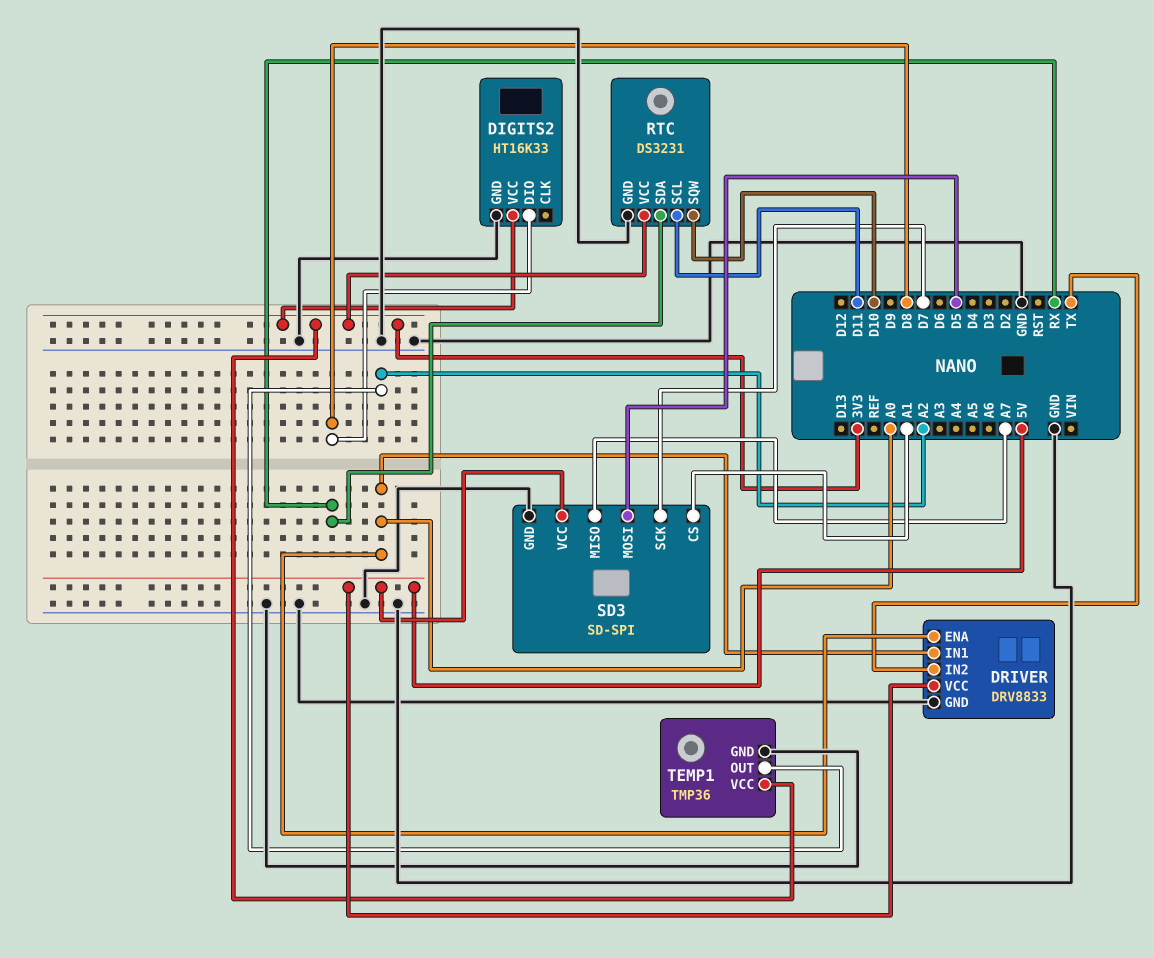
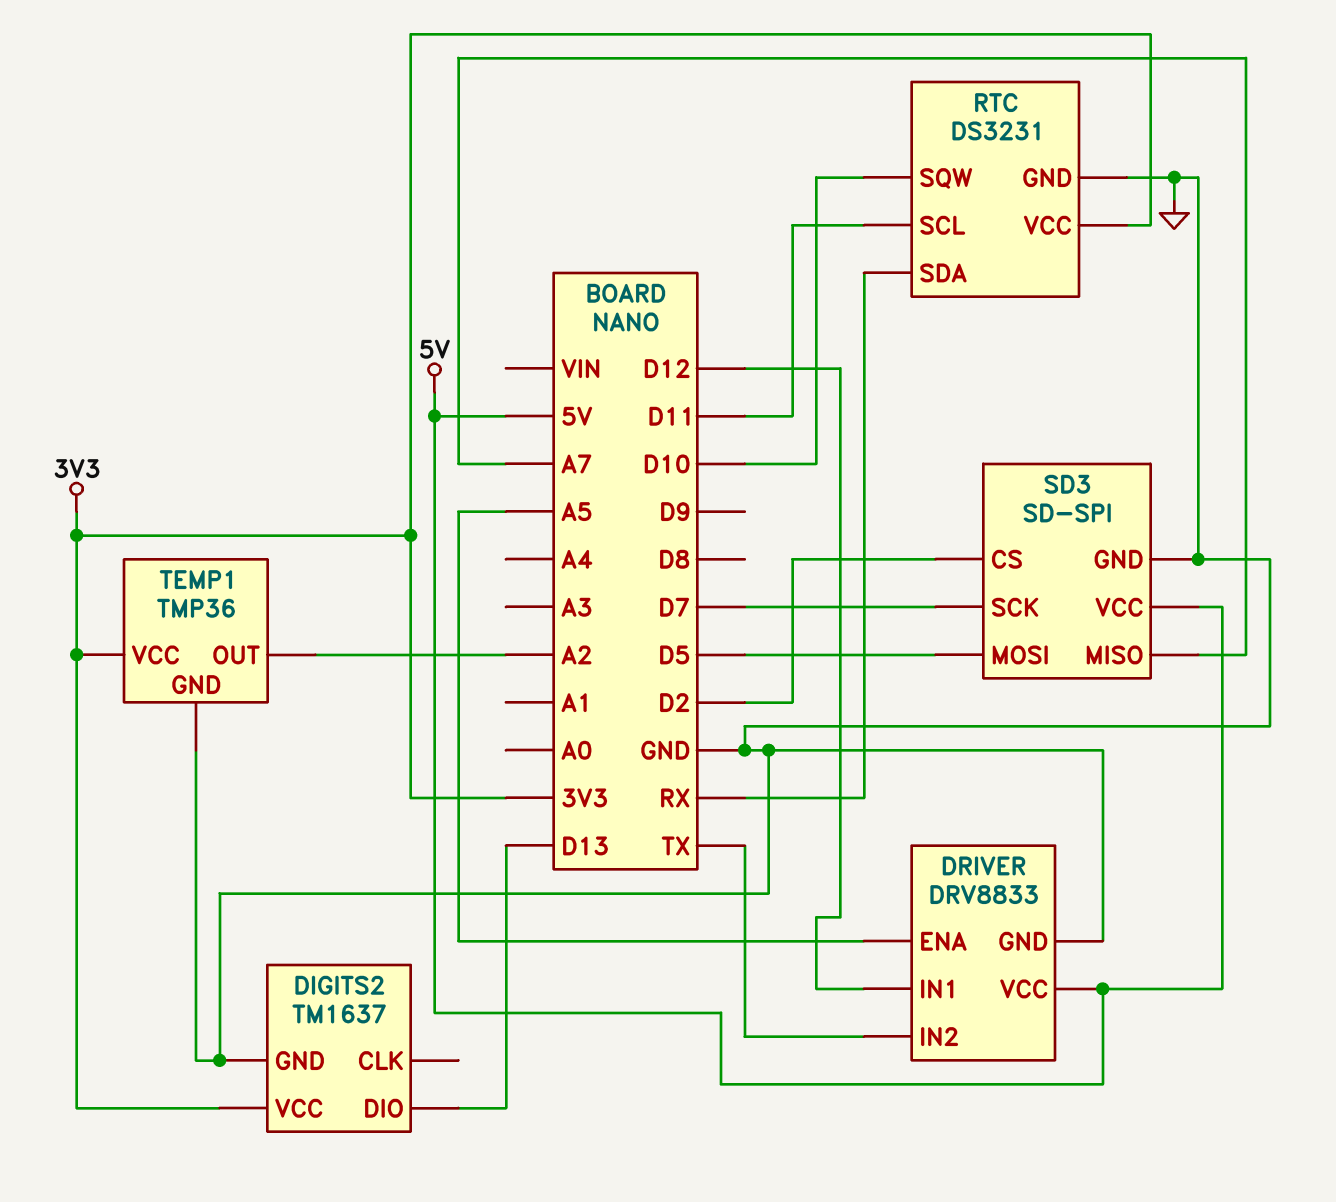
DIGITS2: HT16K33 -> TM1637
DIGITS2 pin DIO: D8 -> D13
DRIVER pin ENA: A0 -> A5
DRIVER pin IN1: A0 -> D12
SD3 pin CS: A1 -> D2

